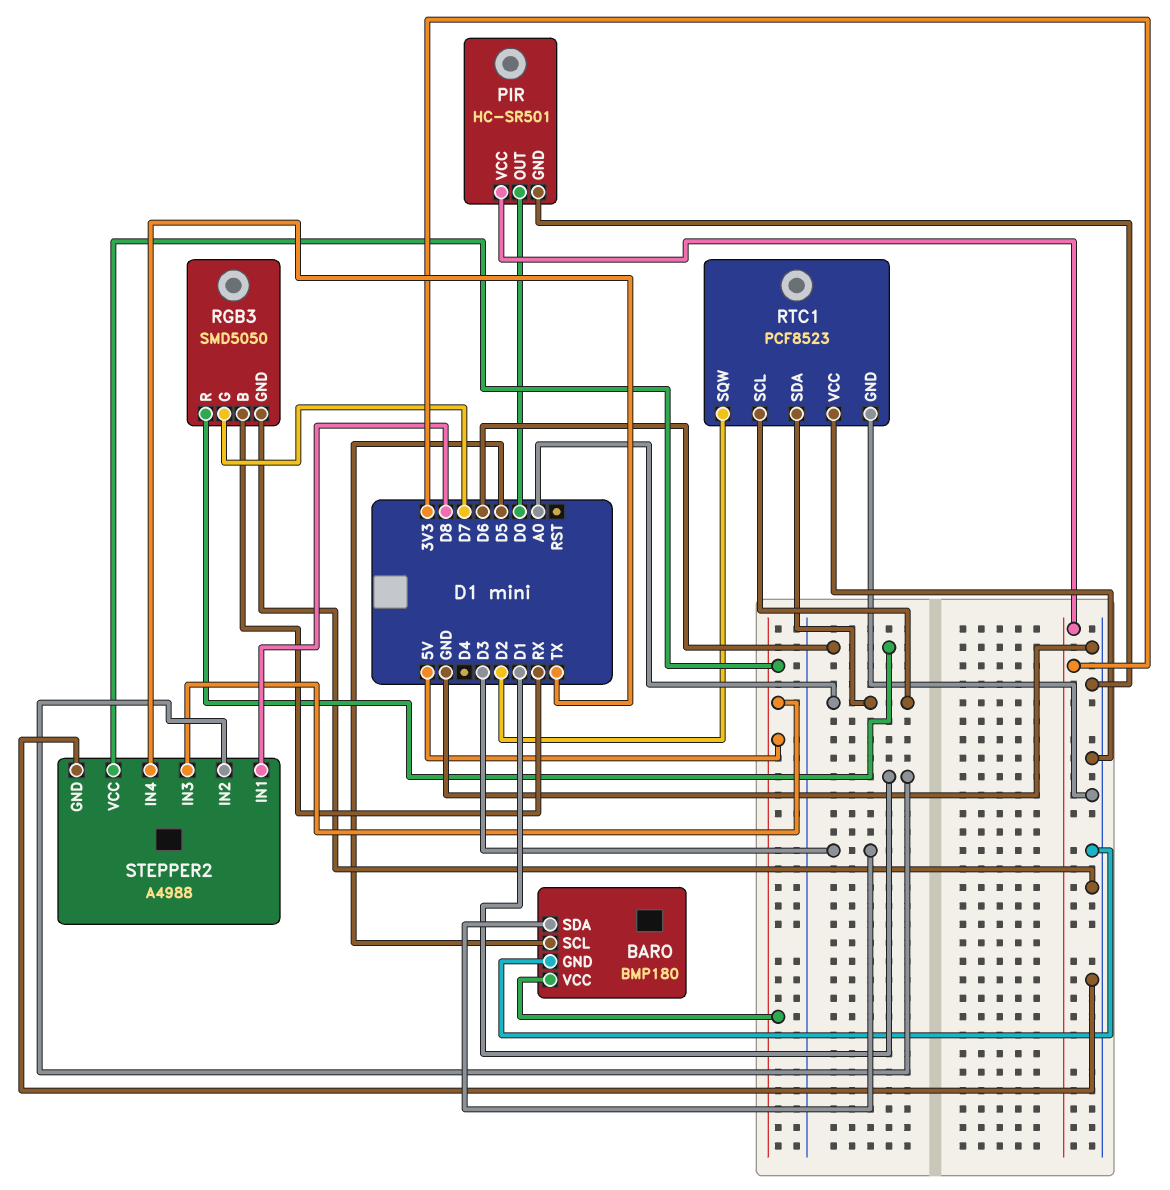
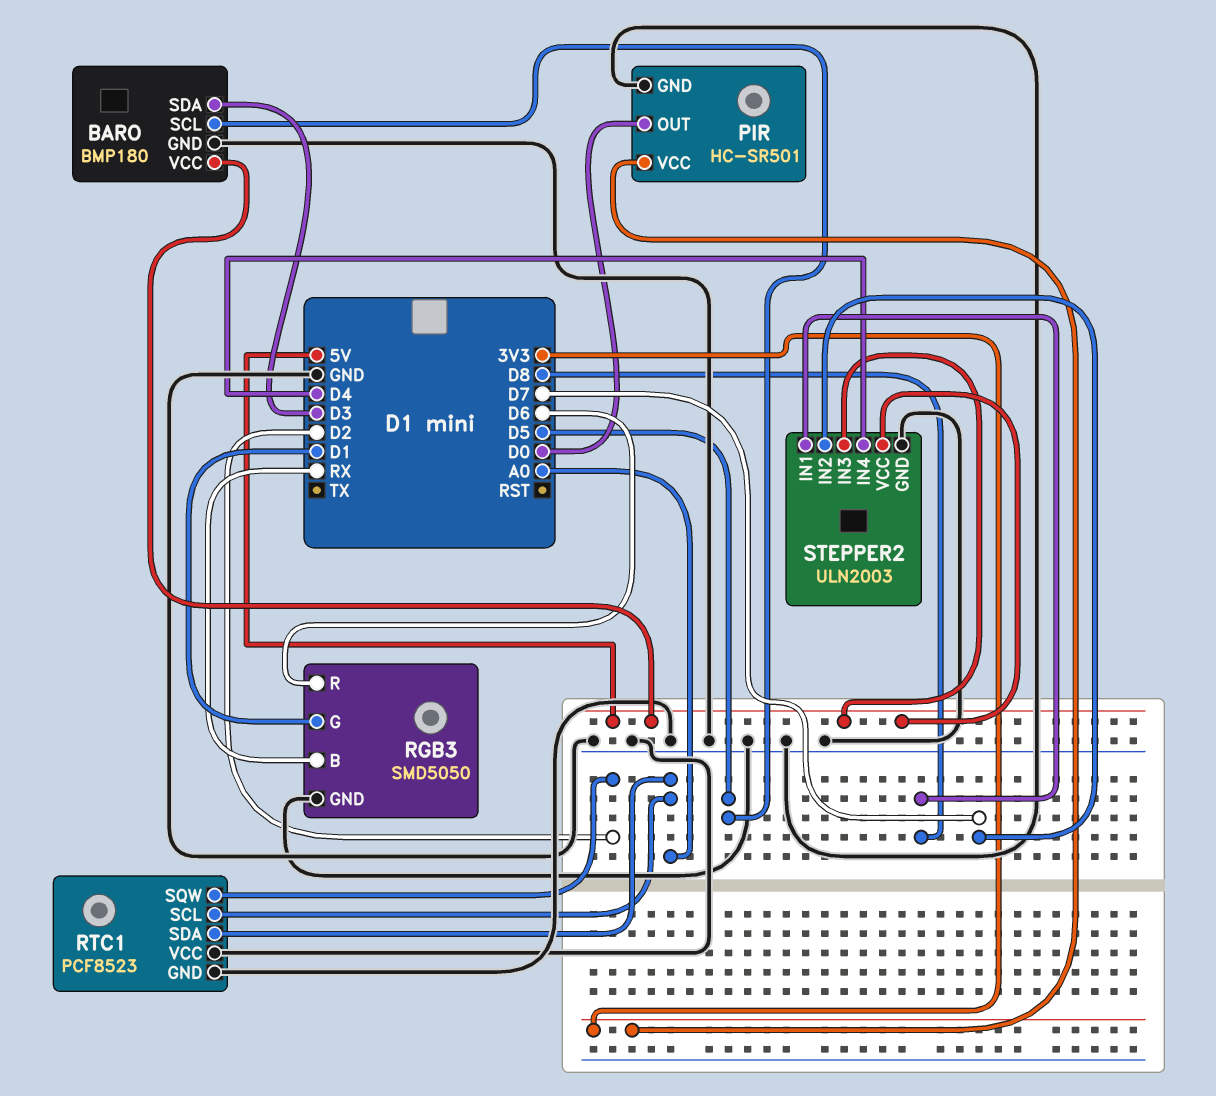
RGB3 pin G: D7 -> D1
STEPPER2: A4988 -> ULN2003
STEPPER2 pin IN2: D1 -> D7
STEPPER2 pin IN4: TX -> D4

